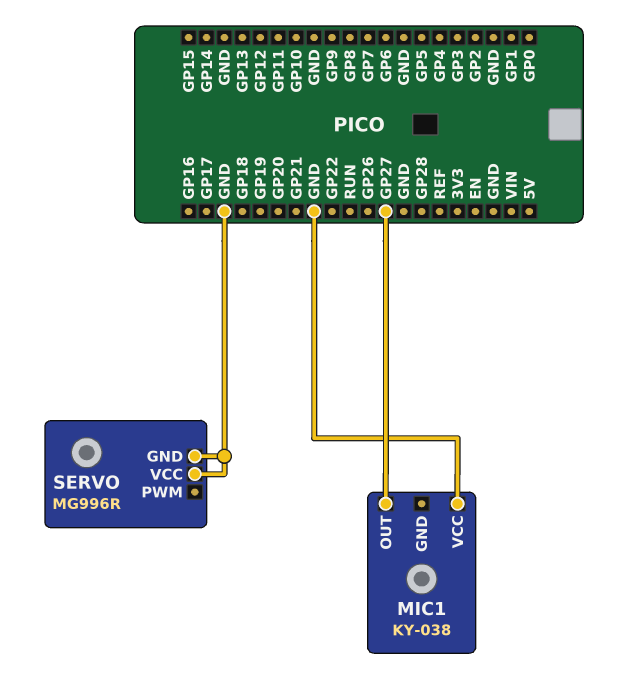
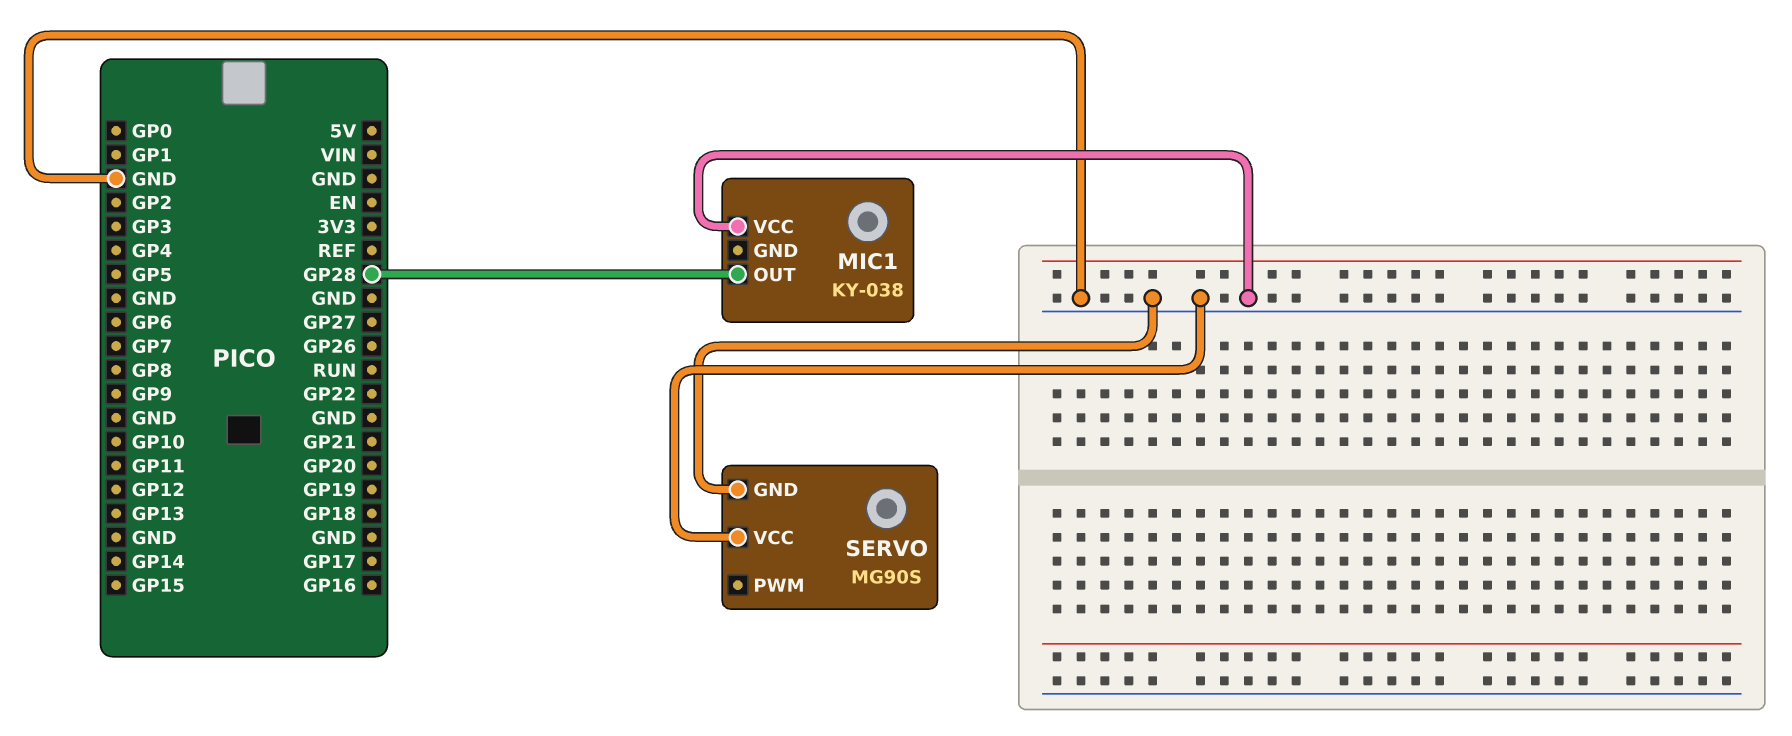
MIC1 pin OUT: GP27 -> GP28
SERVO: MG996R -> MG90S

